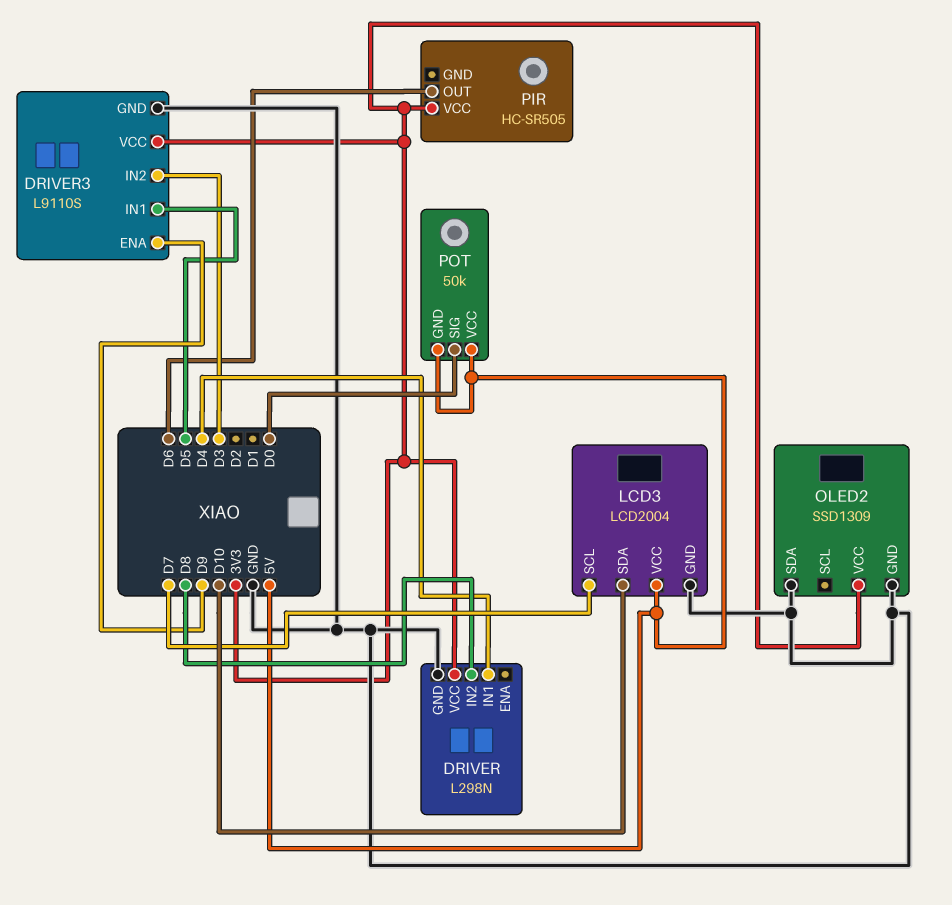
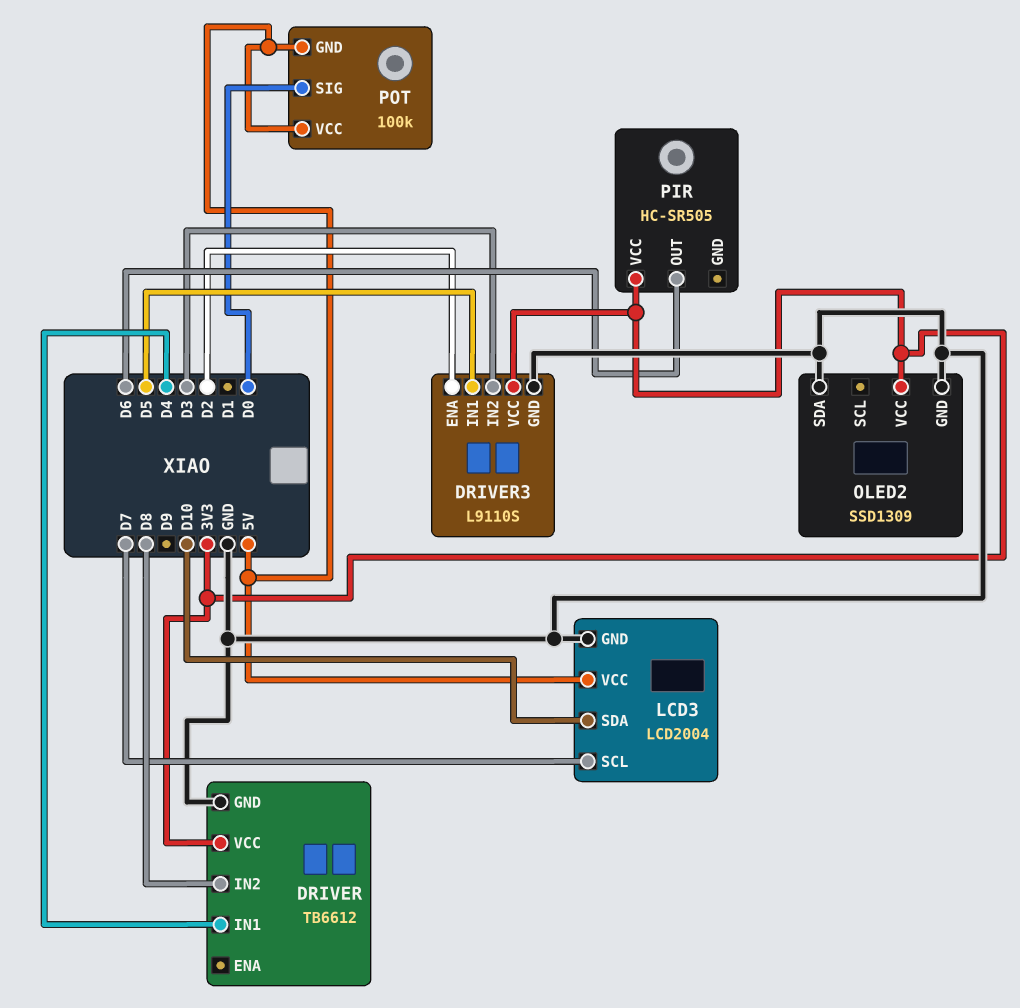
DRIVER: L298N -> TB6612
DRIVER3 pin ENA: D9 -> D2
POT: 50k -> 100k

